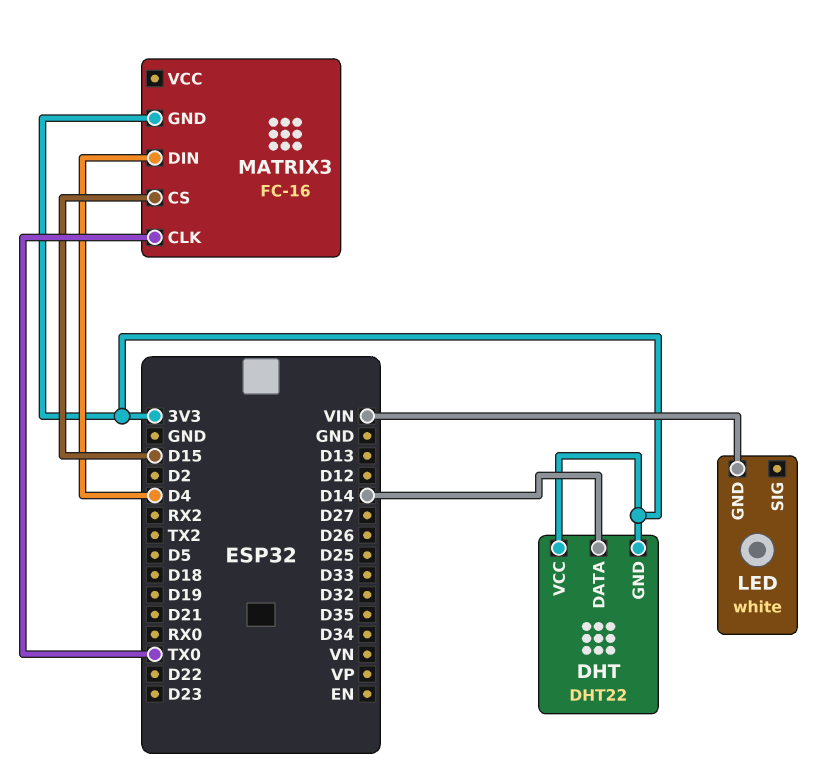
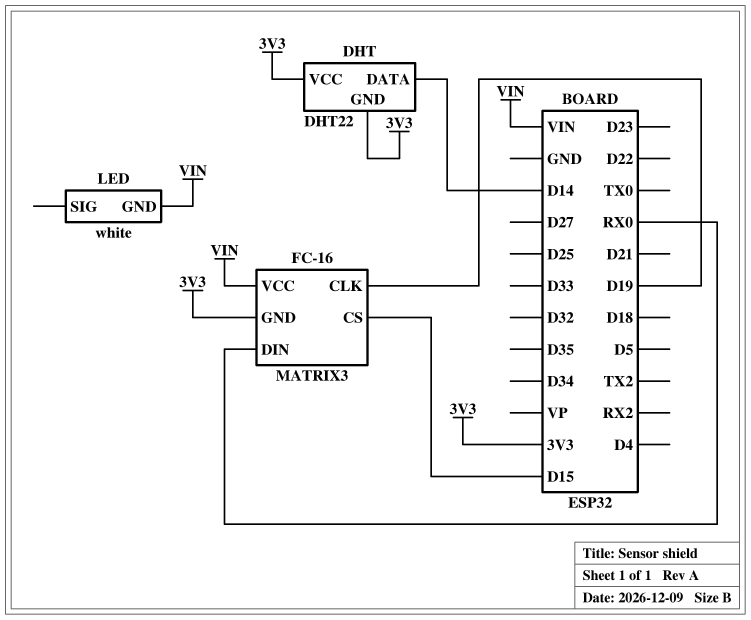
MATRIX3 pin CLK: TX0 -> D19
MATRIX3 pin DIN: D4 -> RX0
MATRIX3 pin VCC: none -> VIN

